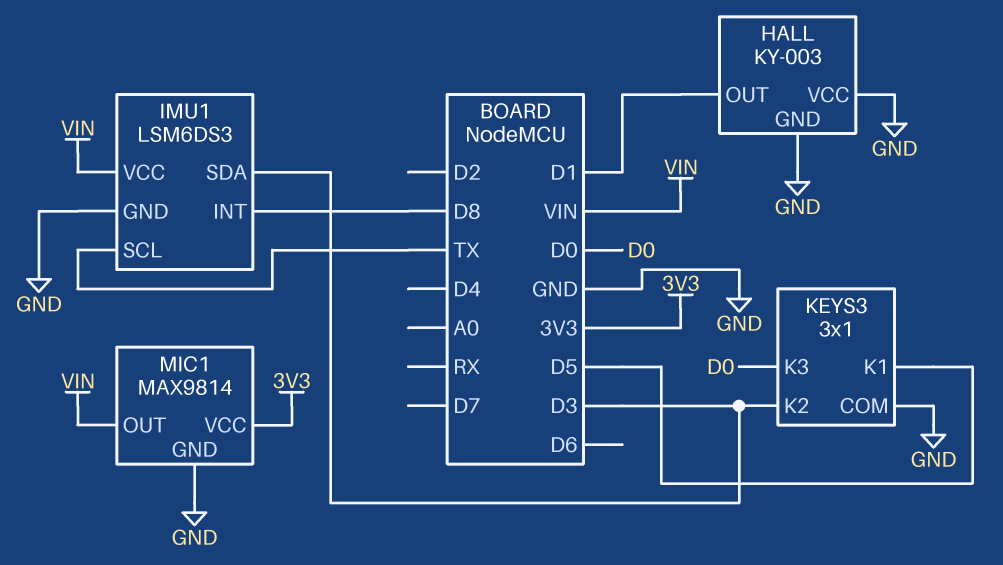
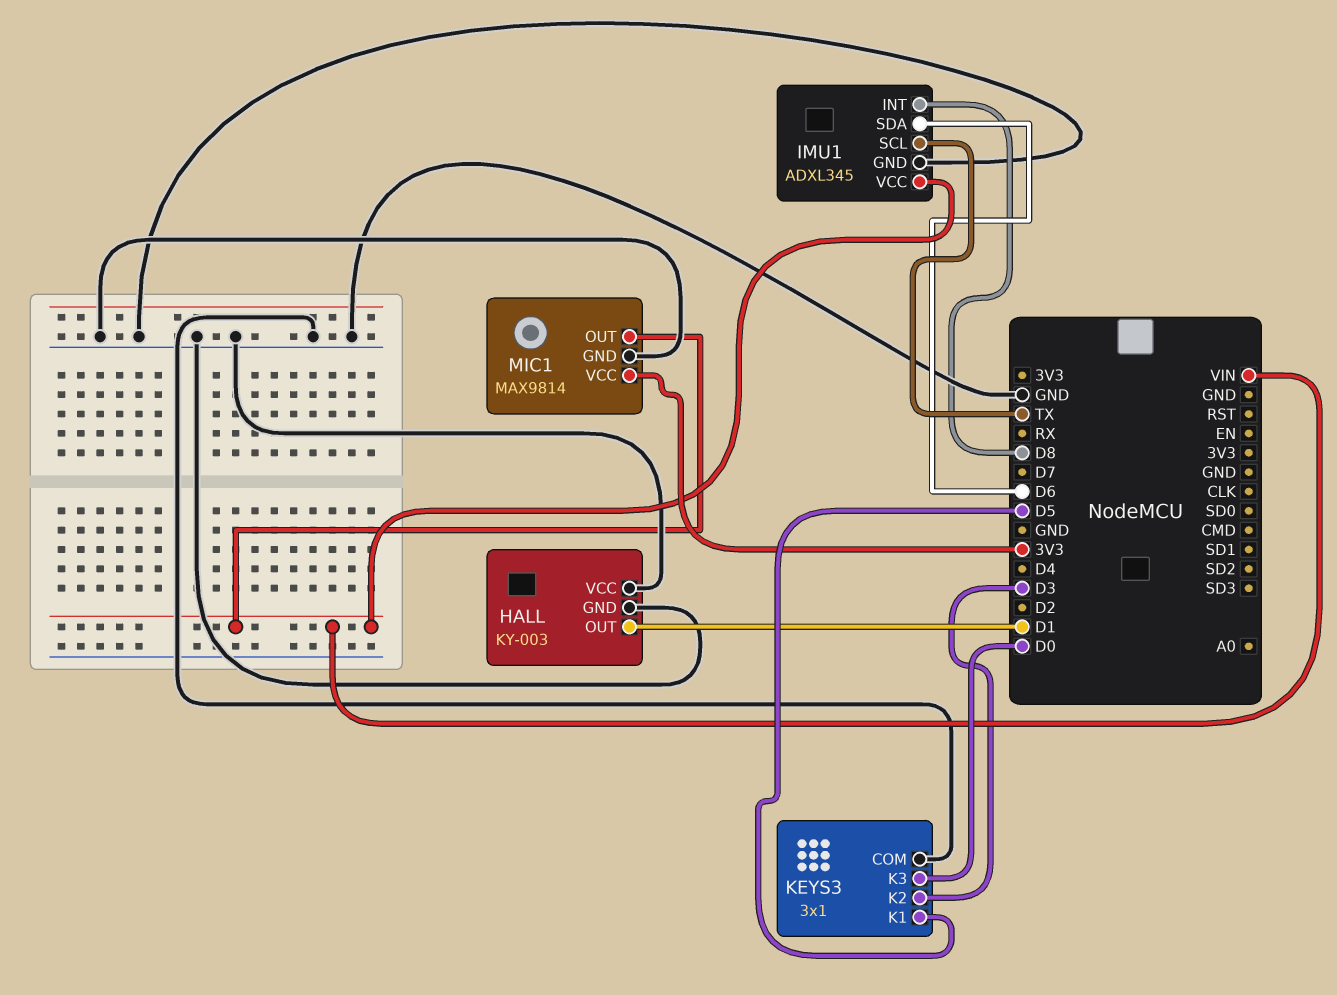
IMU1: LSM6DS3 -> ADXL345
IMU1 pin SDA: D3 -> D6

